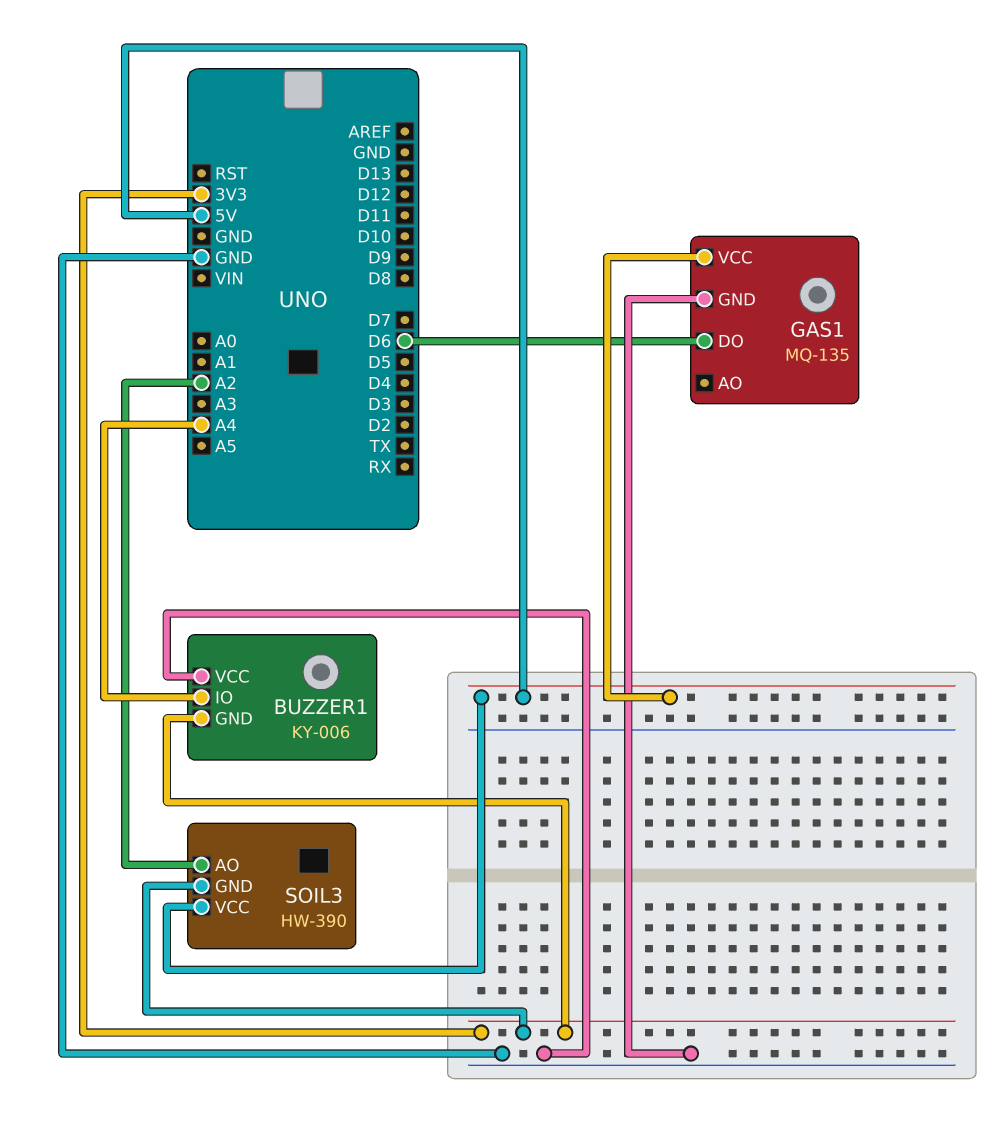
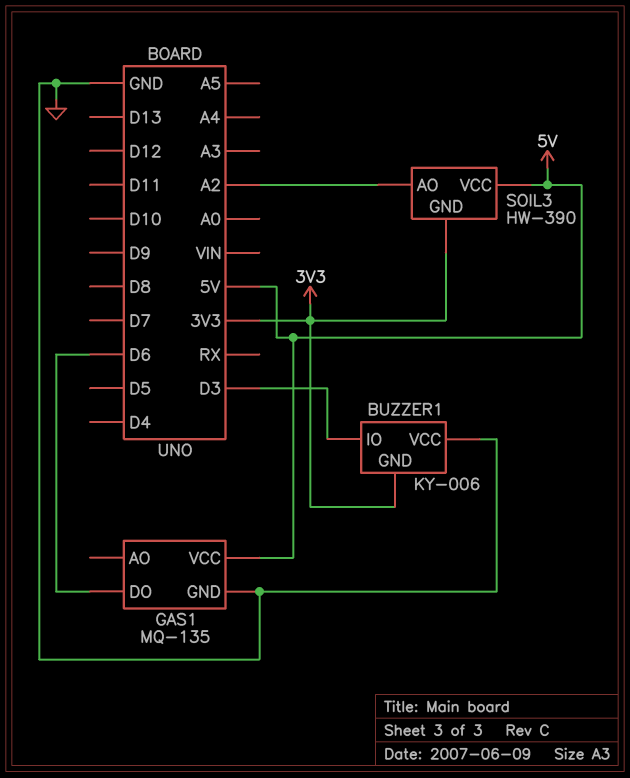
BUZZER1 pin IO: A4 -> D3

